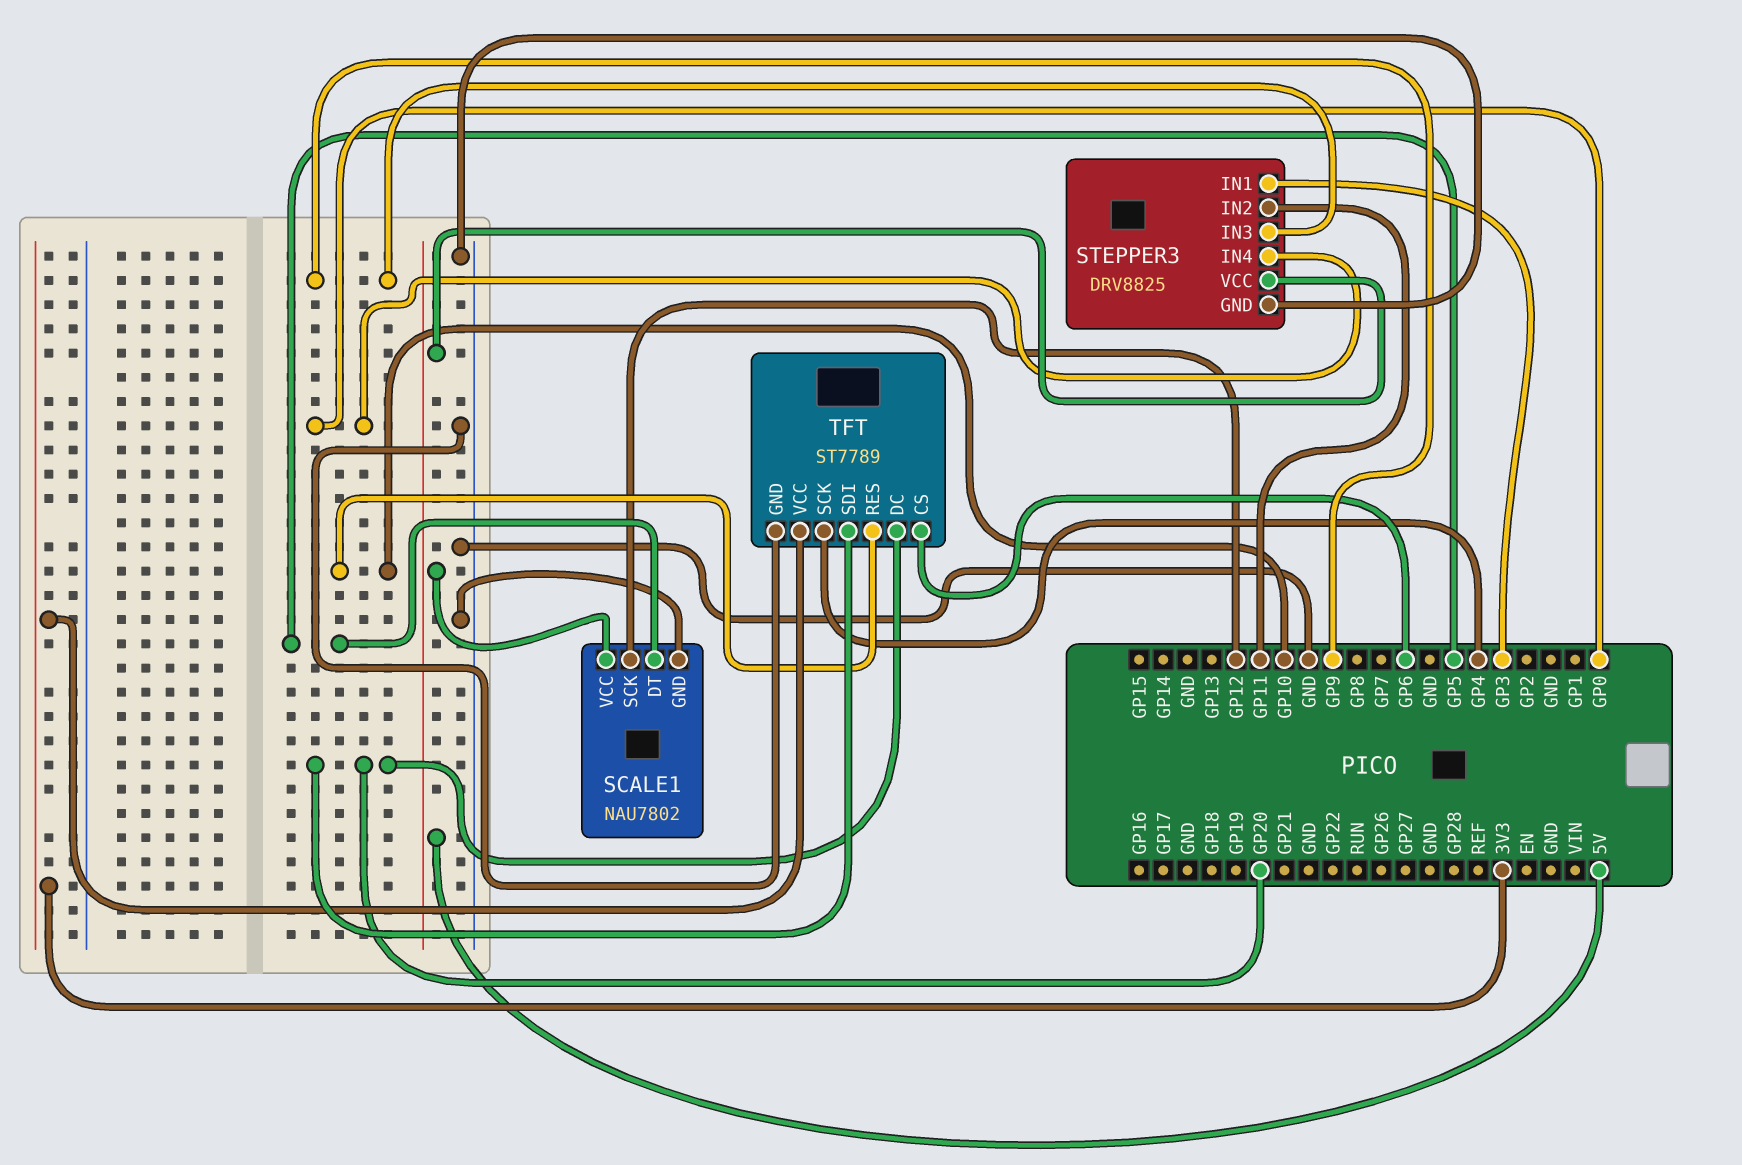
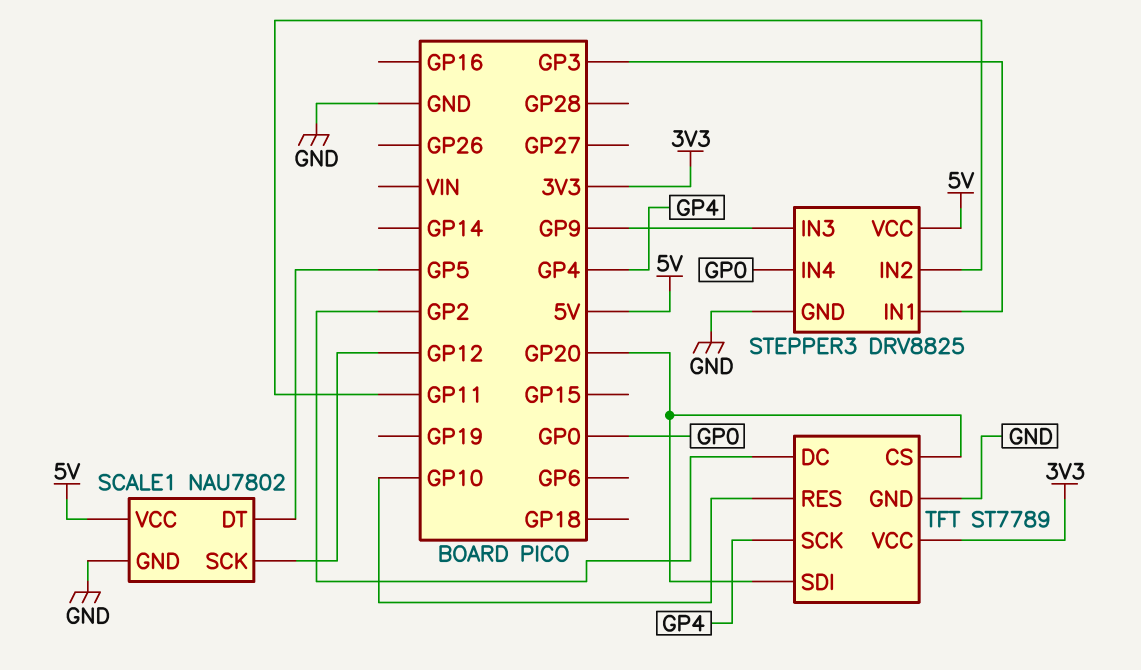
TFT pin CS: GP6 -> GP20
TFT pin DC: GP20 -> GP2

